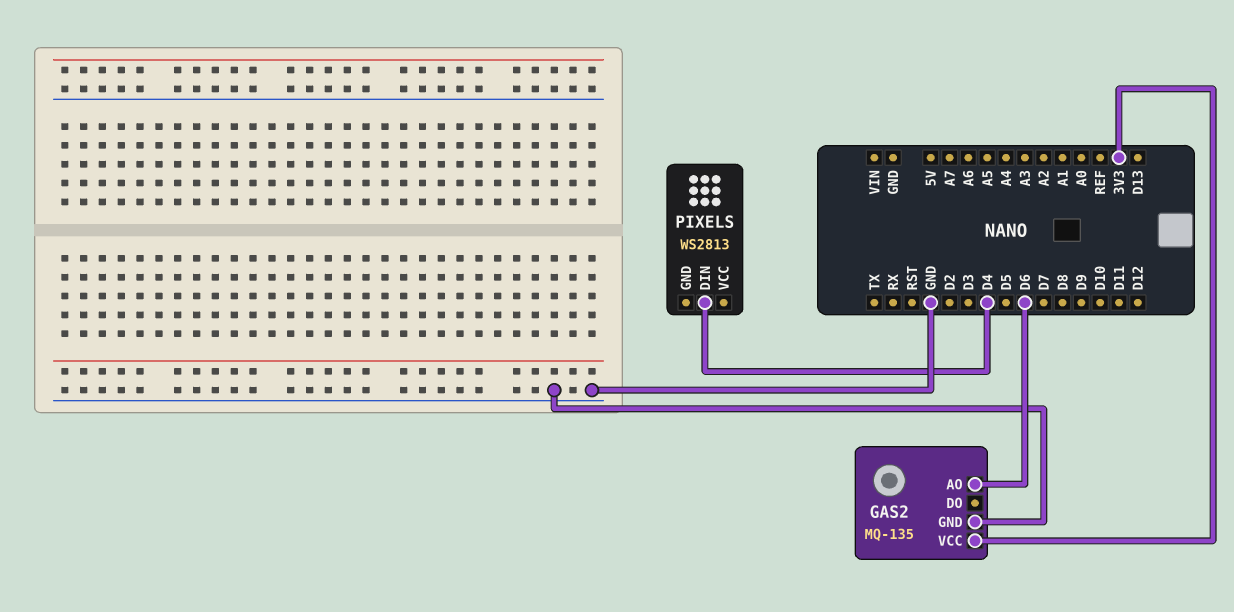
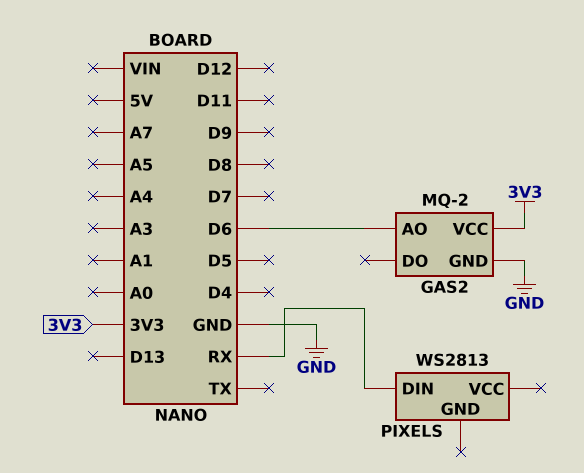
GAS2: MQ-135 -> MQ-2
PIXELS pin DIN: D4 -> RX

